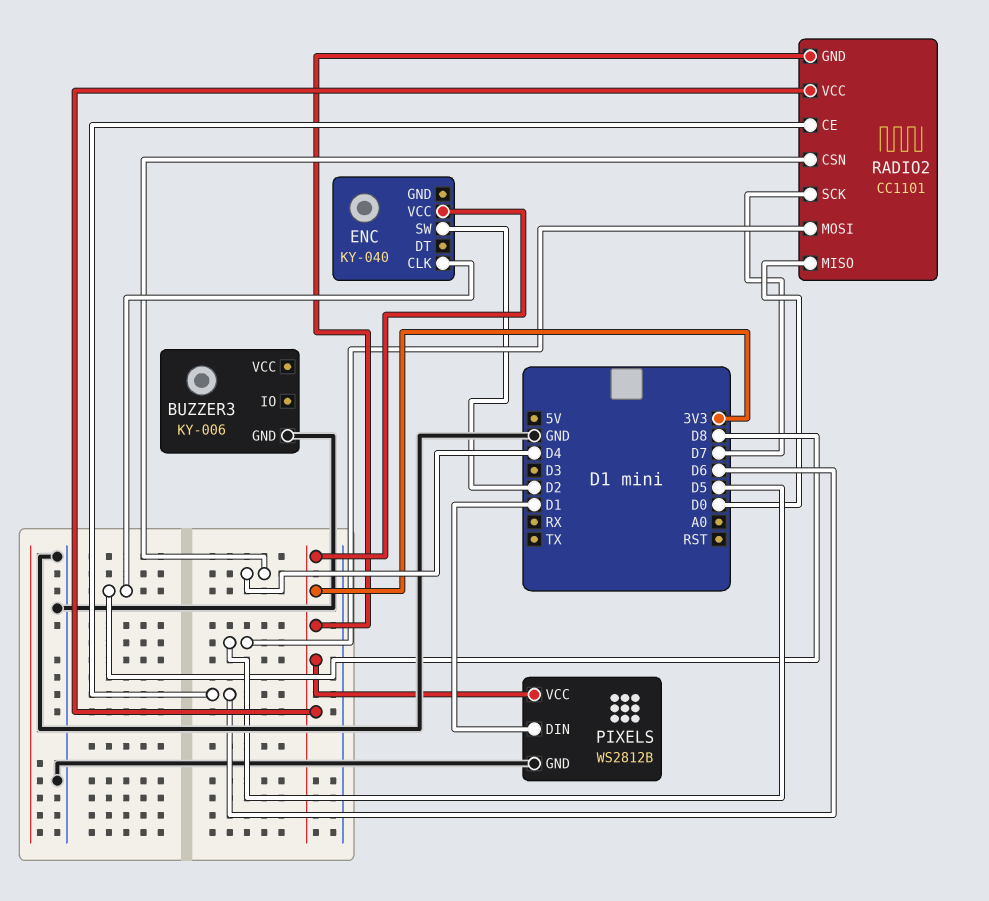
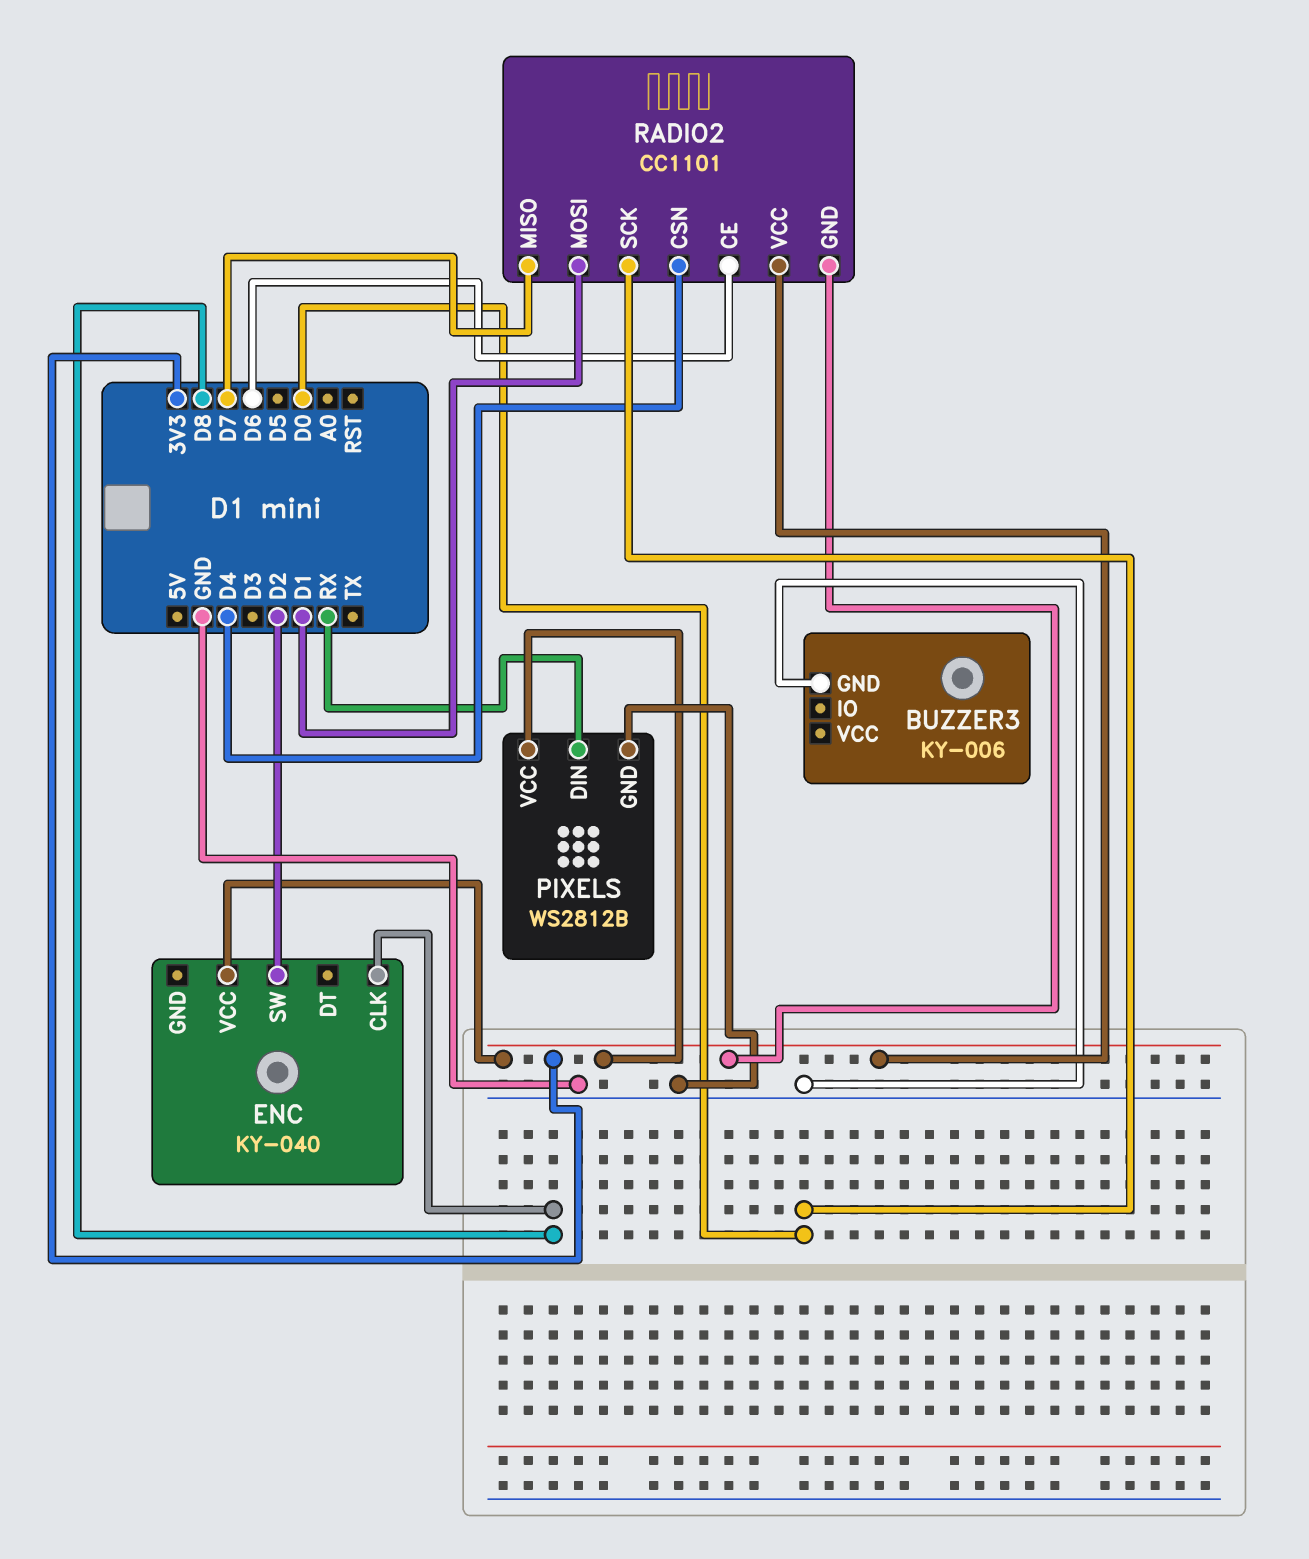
PIXELS pin DIN: D1 -> RX
RADIO2 pin MISO: D0 -> D7
RADIO2 pin MOSI: D5 -> D1
RADIO2 pin SCK: D7 -> D0

